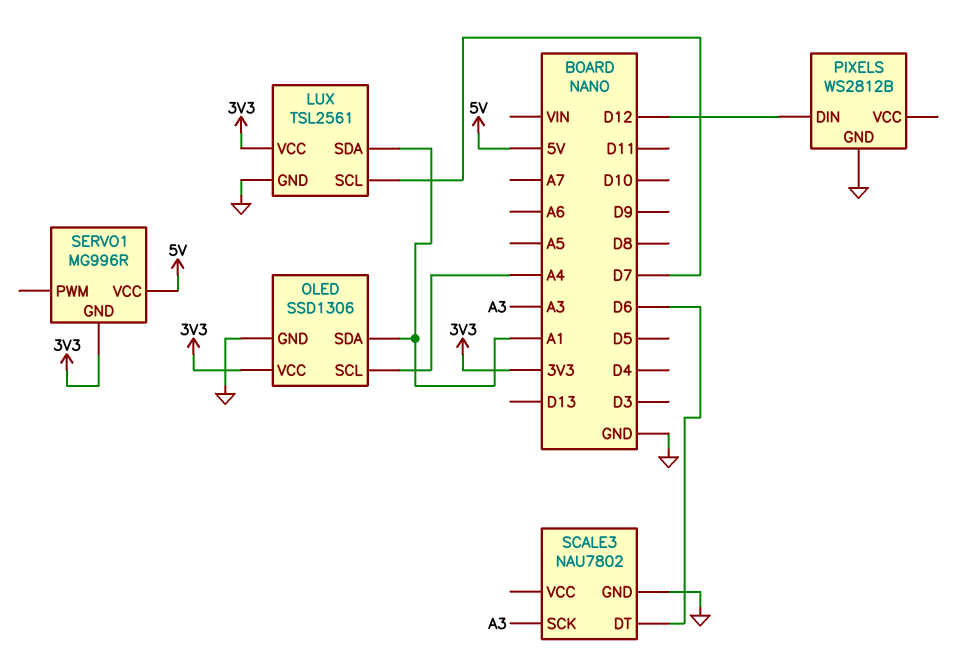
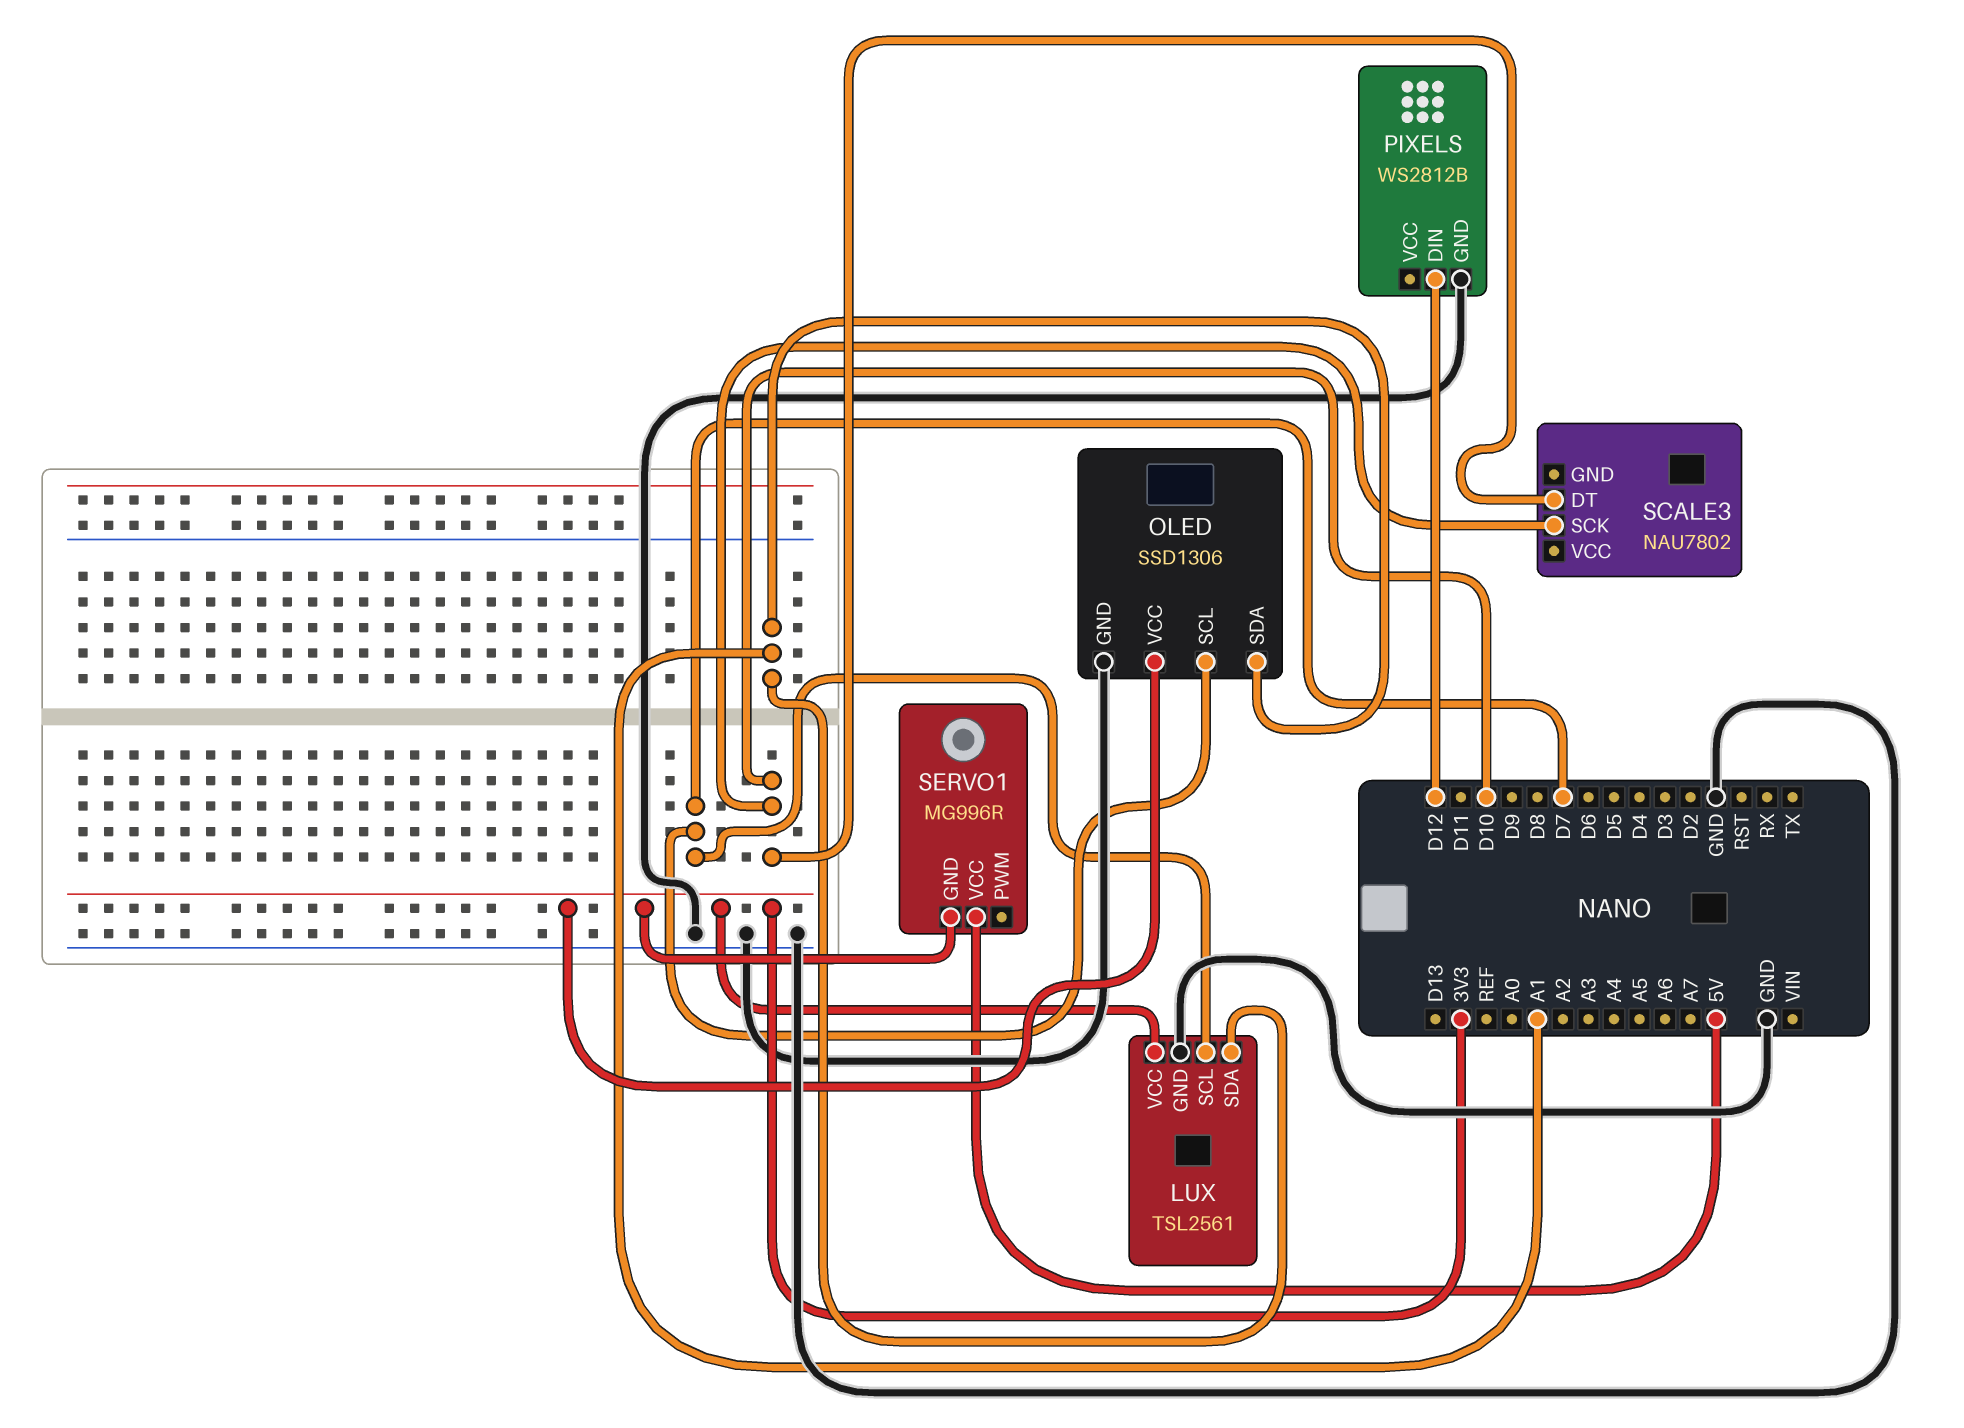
OLED pin SCL: A4 -> D7
SCALE3 pin DT: D6 -> D10
SCALE3 pin GND: GND -> none
SCALE3 pin SCK: A3 -> D10

